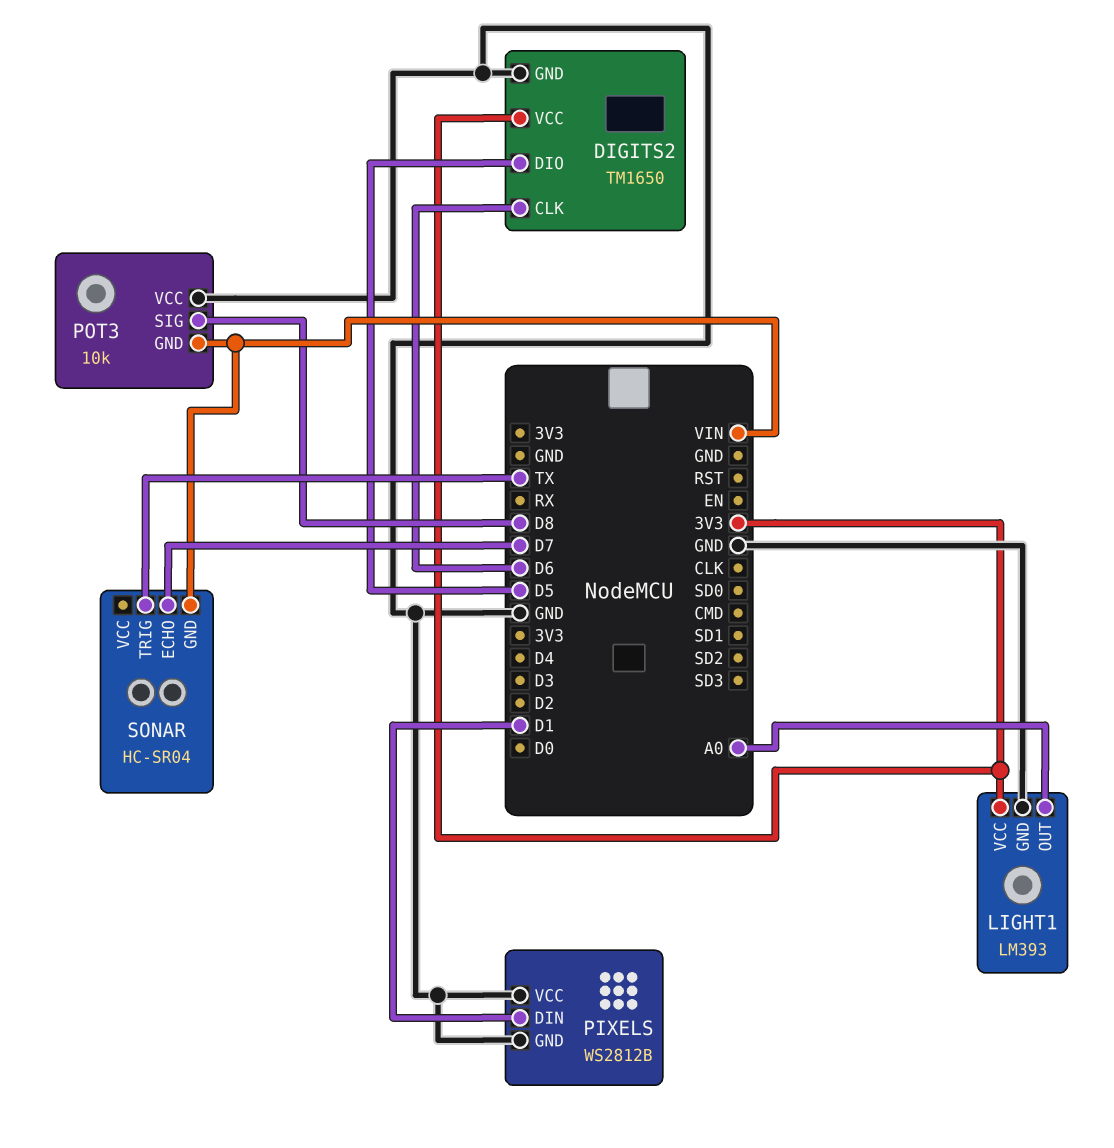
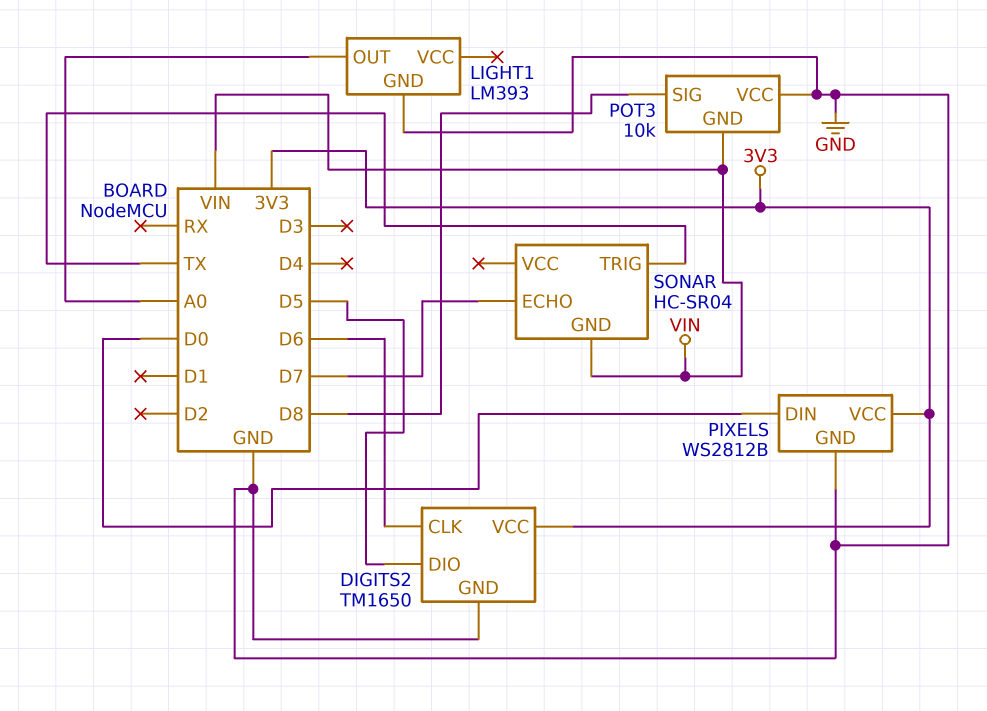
LIGHT1 pin VCC: 3V3 -> none
PIXELS pin DIN: D1 -> D0
PIXELS pin VCC: GND -> 3V3

